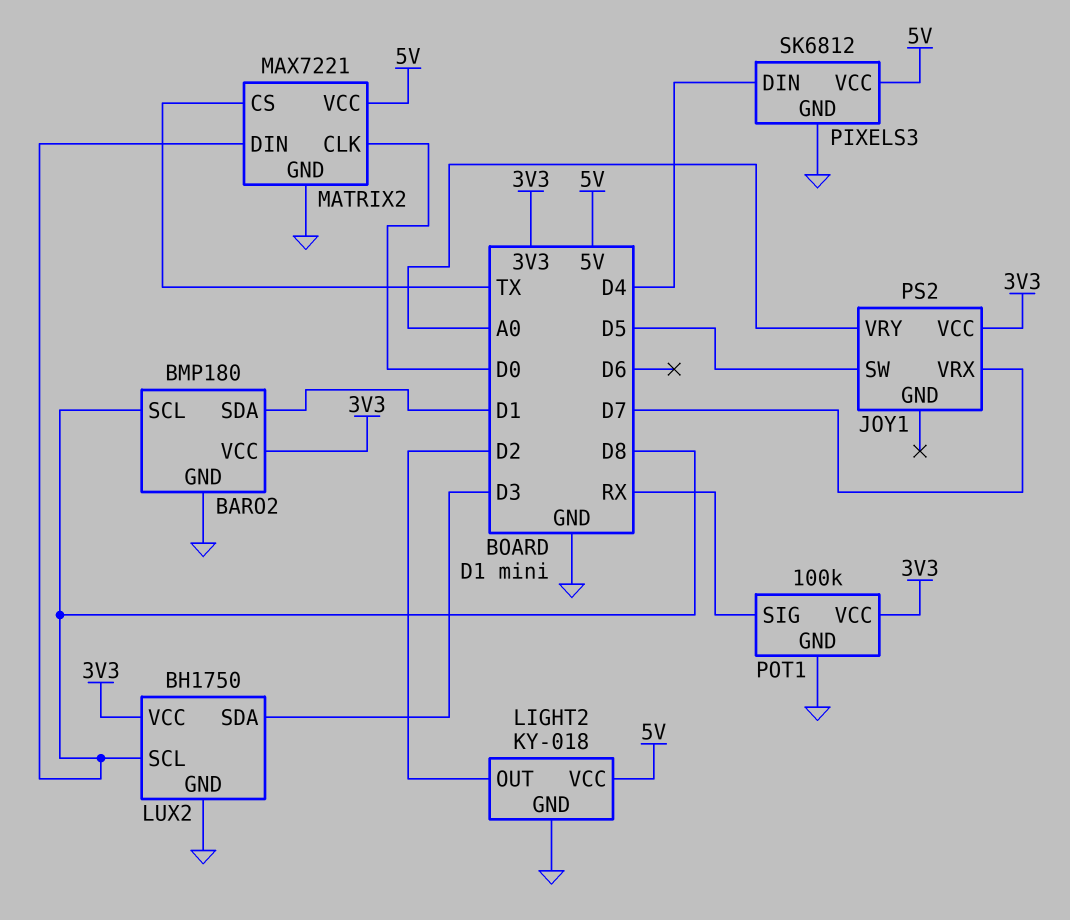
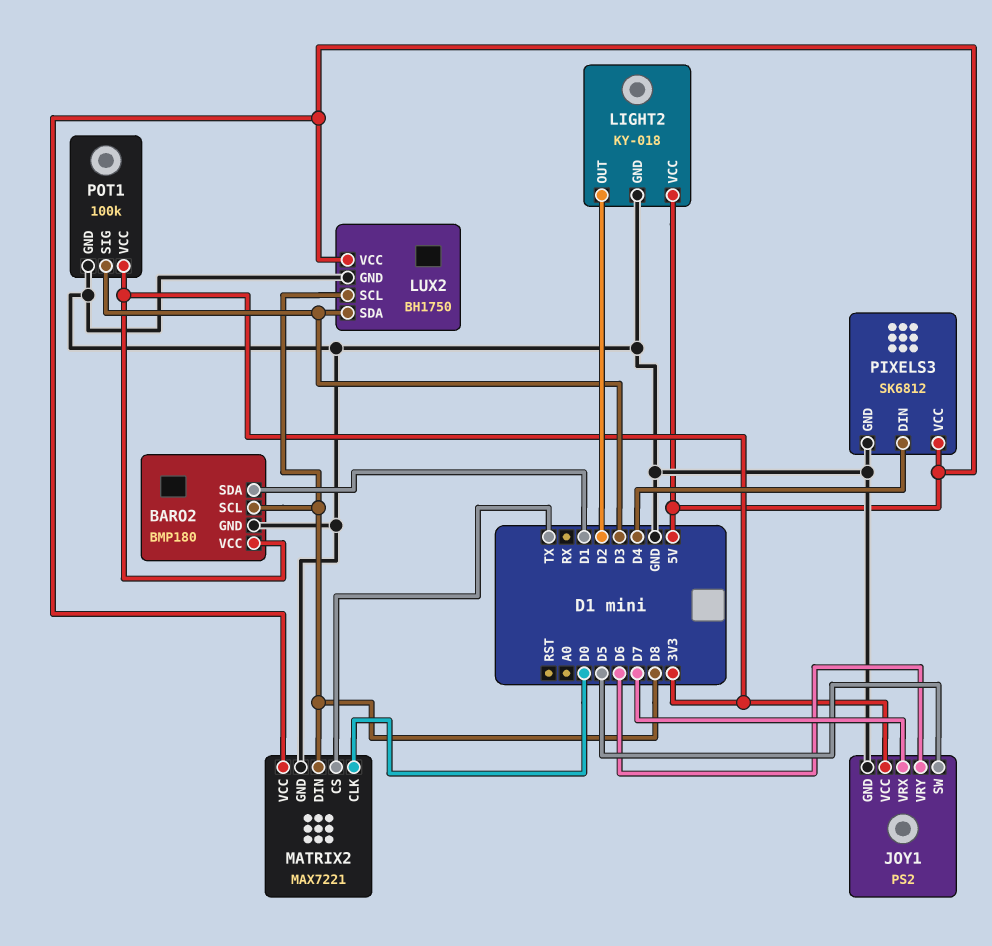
JOY1 pin GND: none -> GND
JOY1 pin VRY: A0 -> D6
LUX2 pin VCC: 3V3 -> 5V
POT1 pin SIG: RX -> D3

